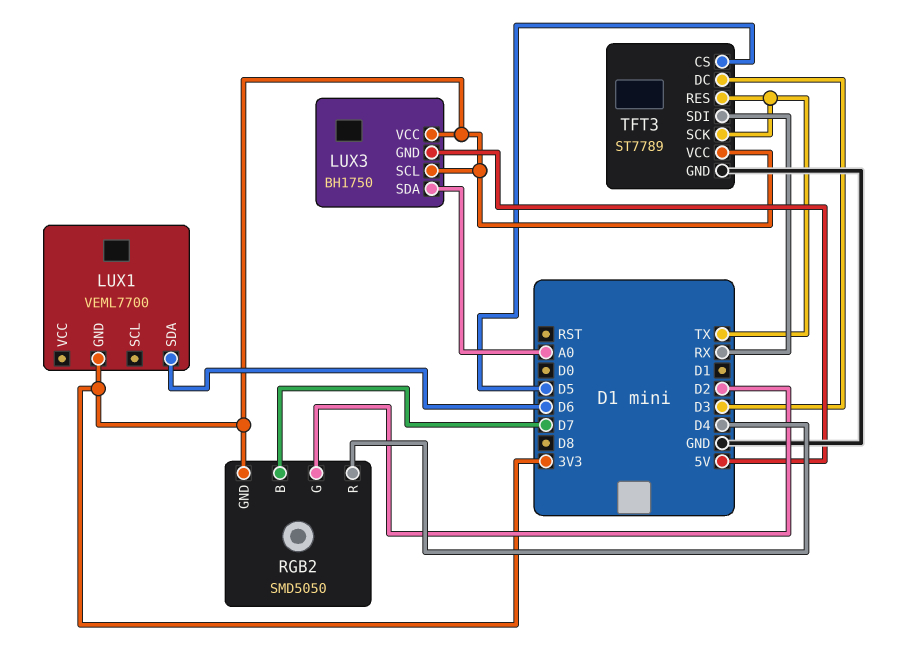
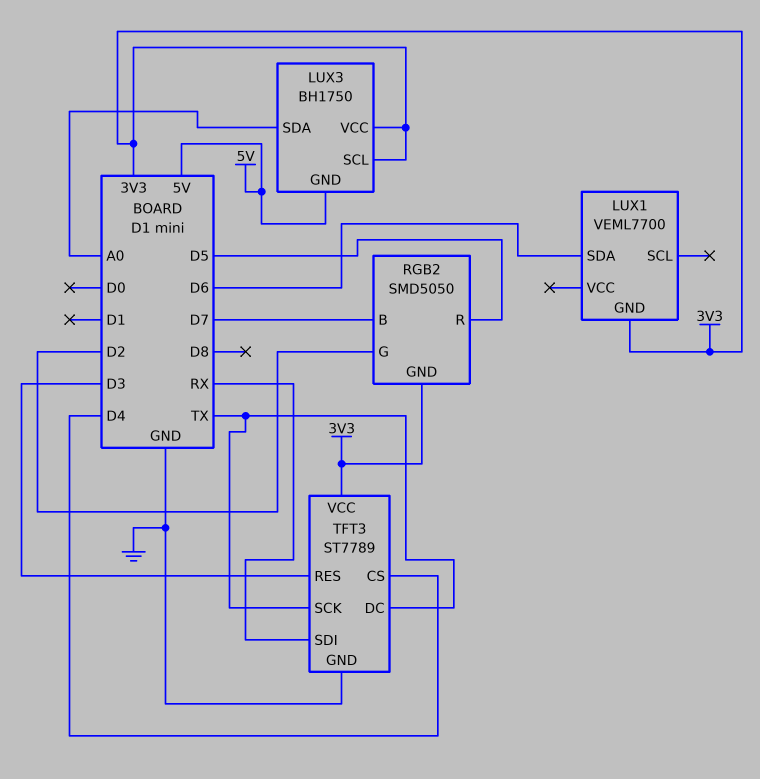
RGB2 pin R: D4 -> D5
TFT3 pin CS: D5 -> D4
TFT3 pin DC: D3 -> TX
TFT3 pin RES: TX -> D3

